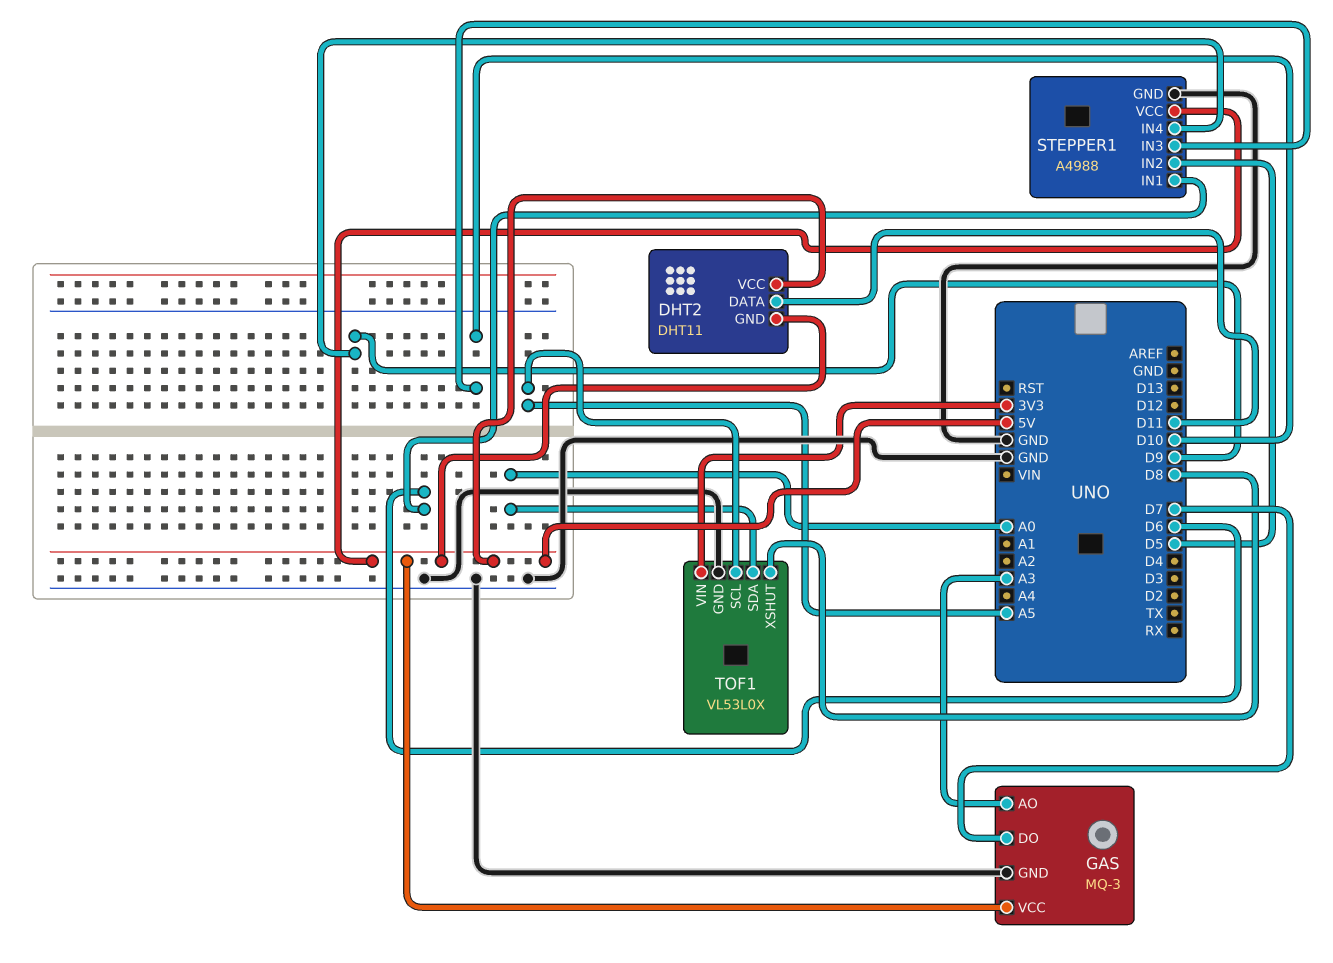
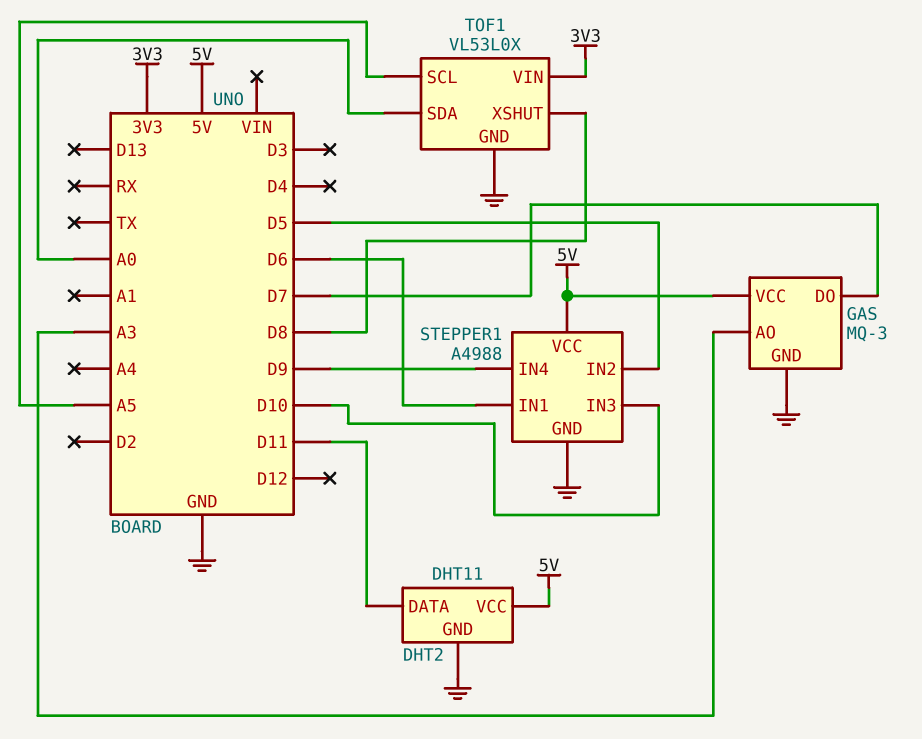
DHT2 pin GND: 5V -> GND

